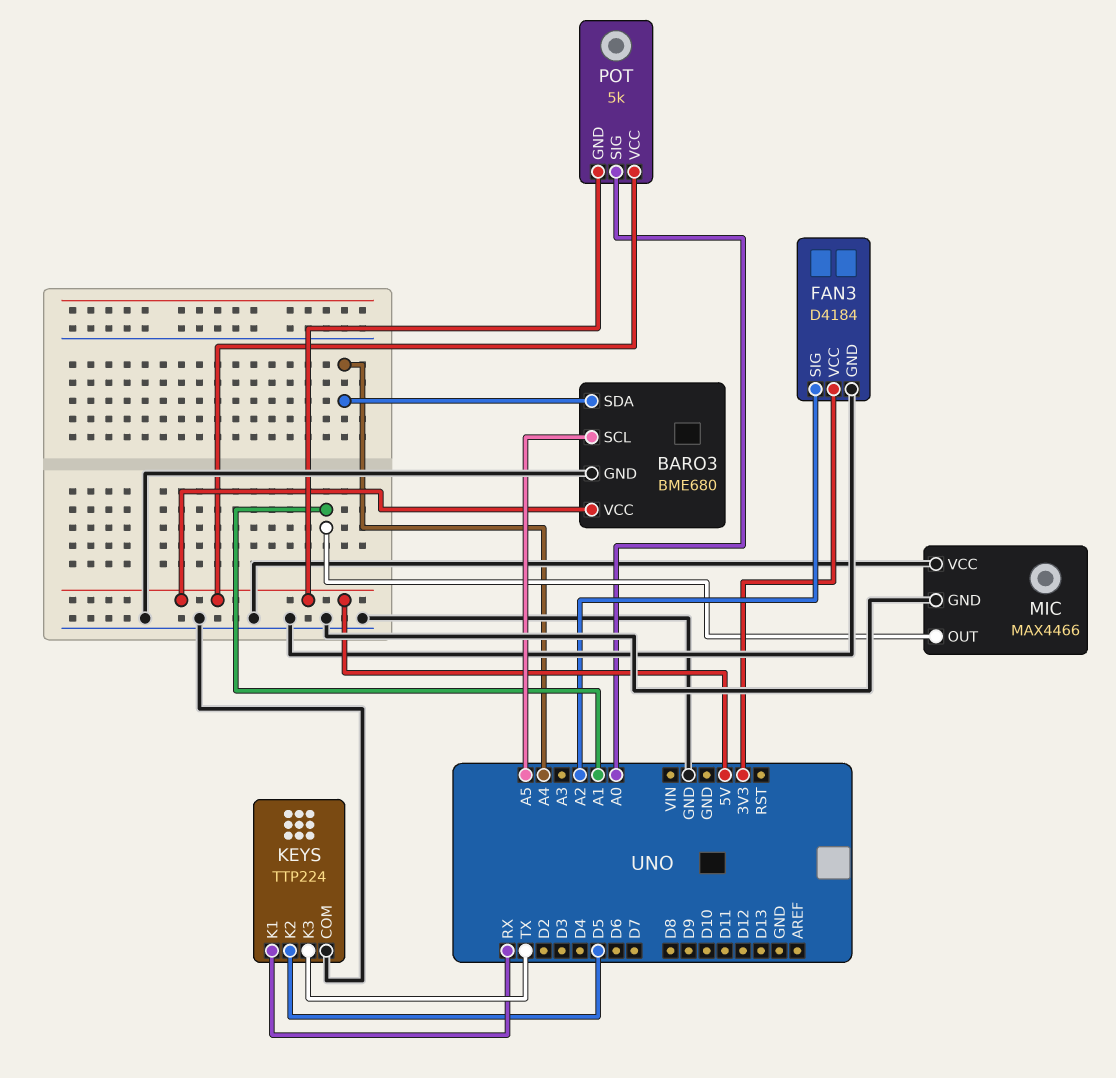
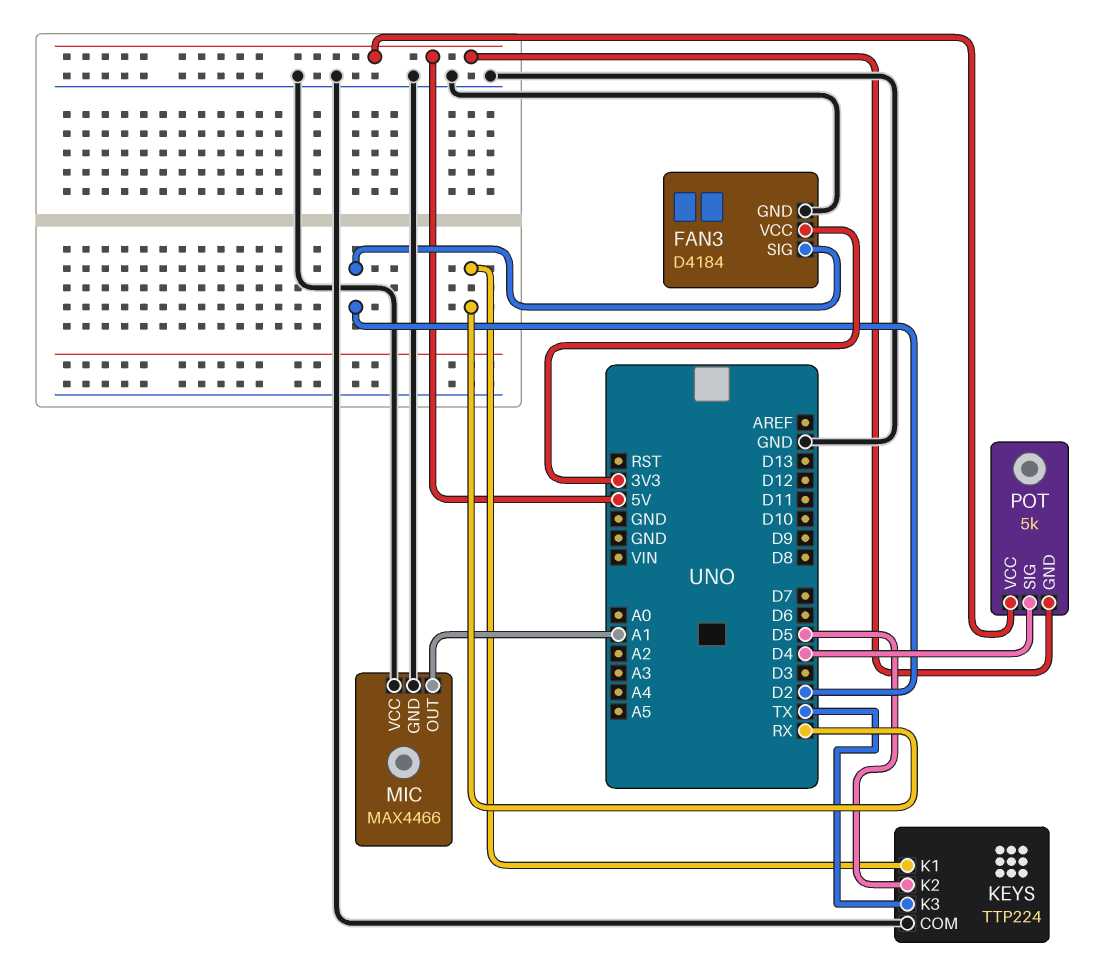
BARO3: BME680 -> none
BARO3 pin GND: GND -> none
BARO3 pin SCL: A5 -> none
BARO3 pin SDA: A4 -> none
BARO3 pin VCC: 5V -> none
FAN3 pin SIG: A2 -> D2
POT pin SIG: A0 -> D4

